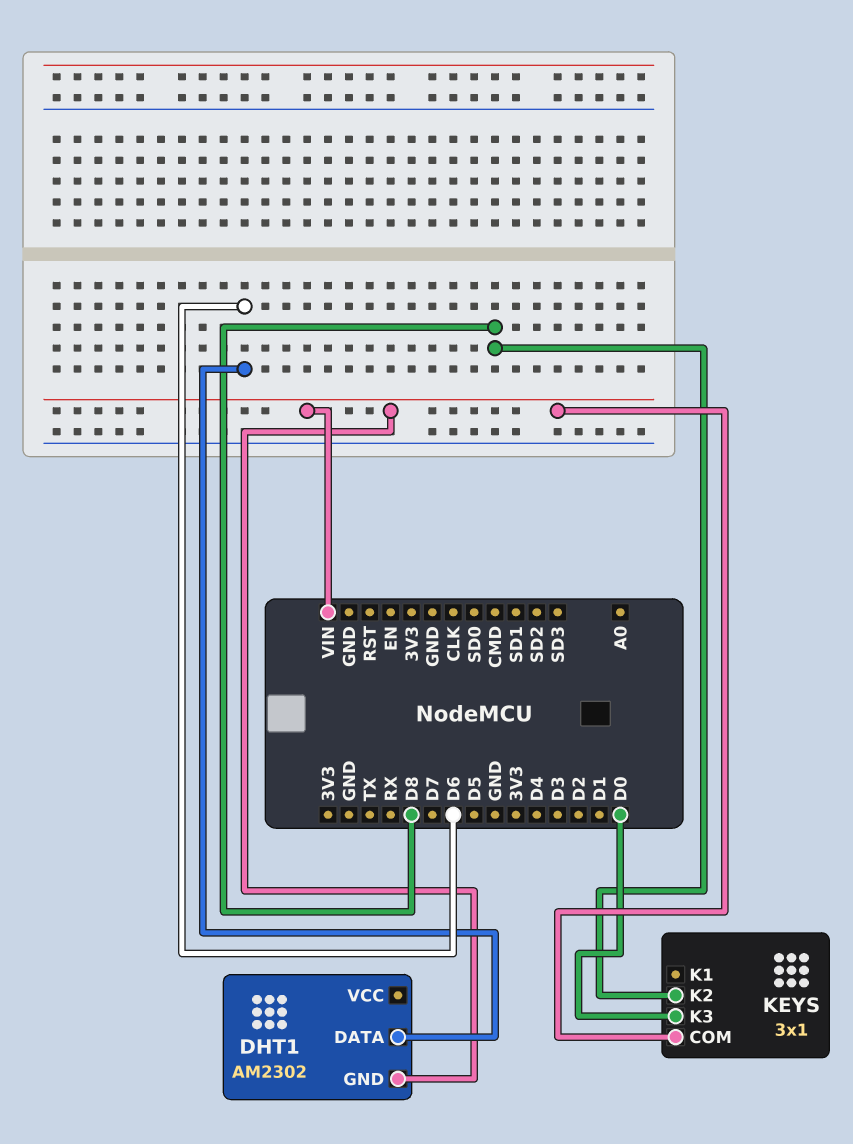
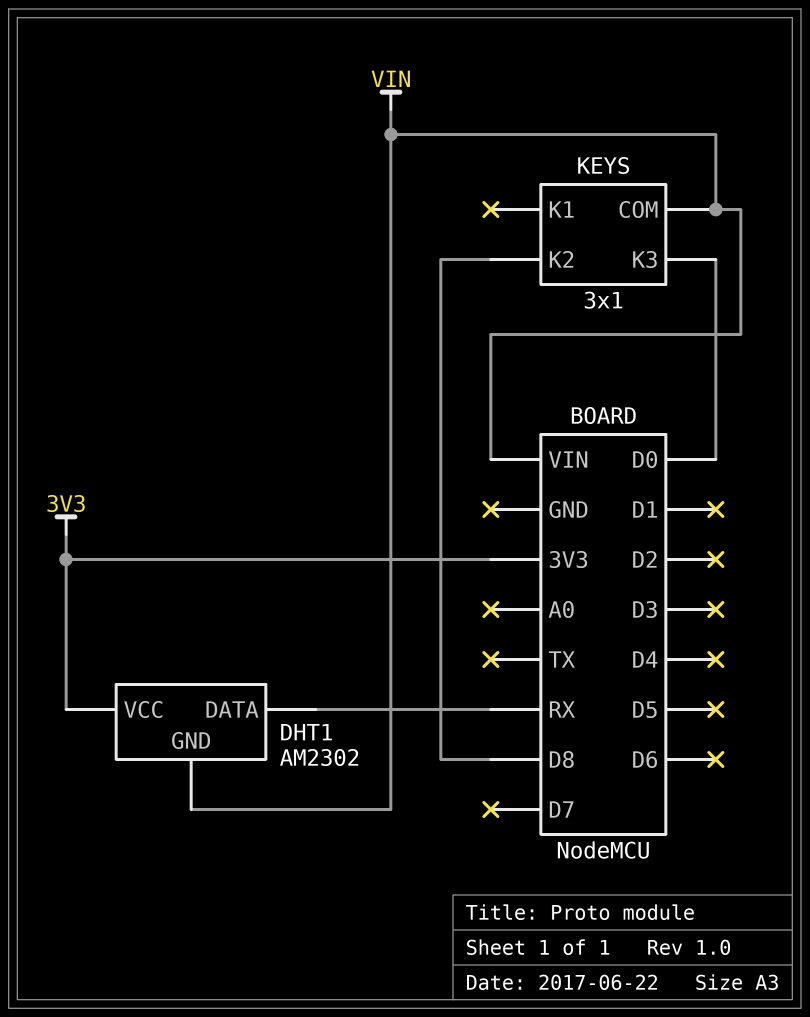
DHT1 pin DATA: D6 -> RX
DHT1 pin VCC: none -> 3V3

